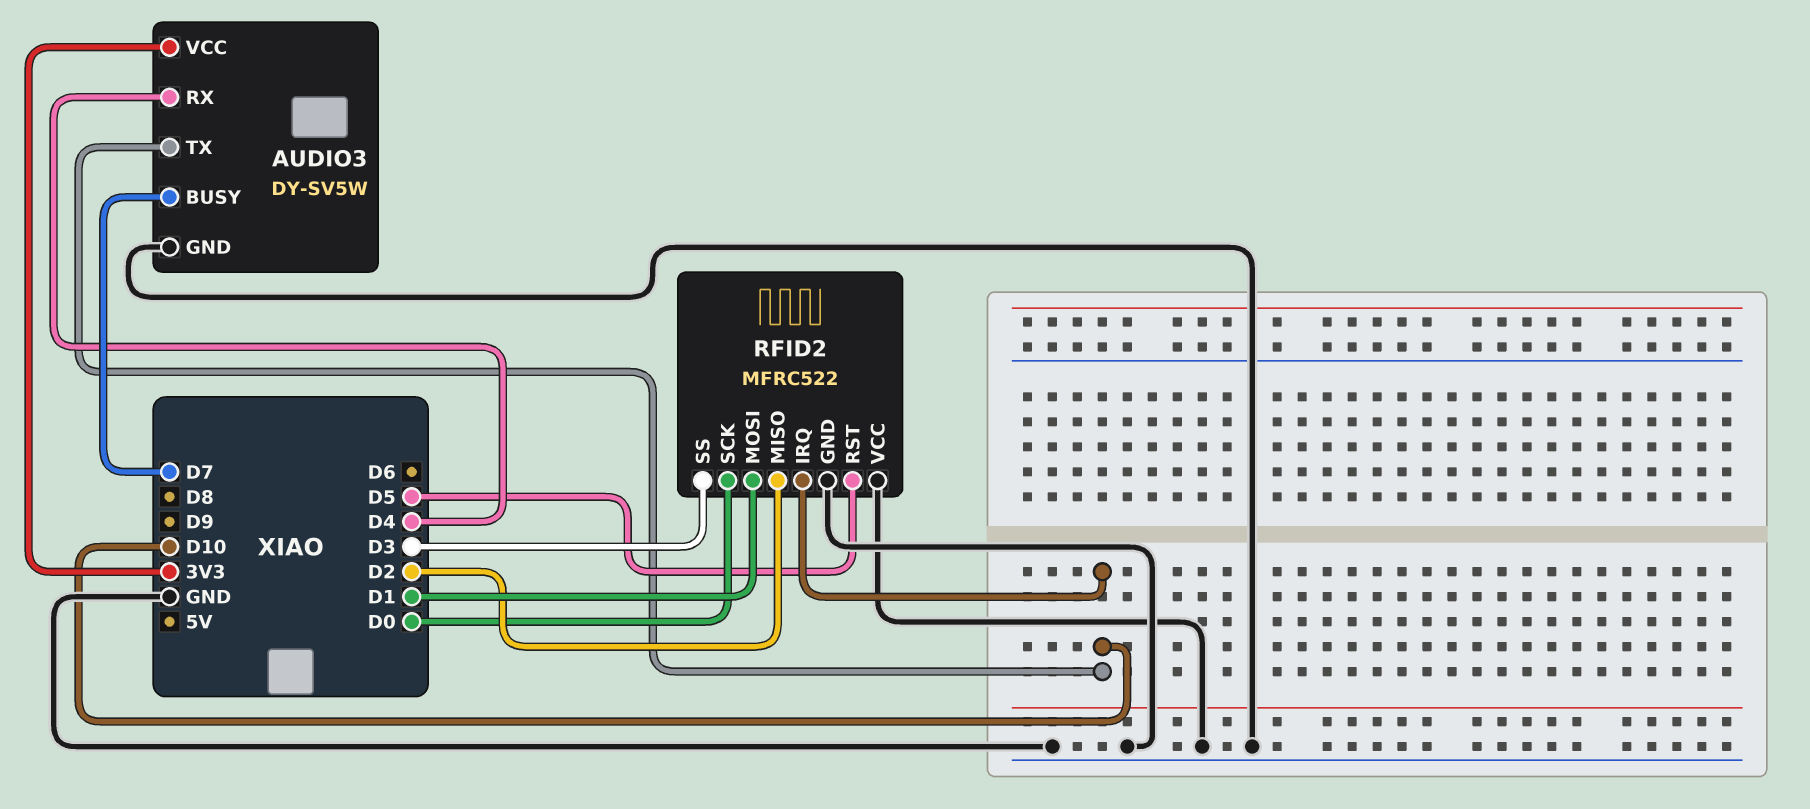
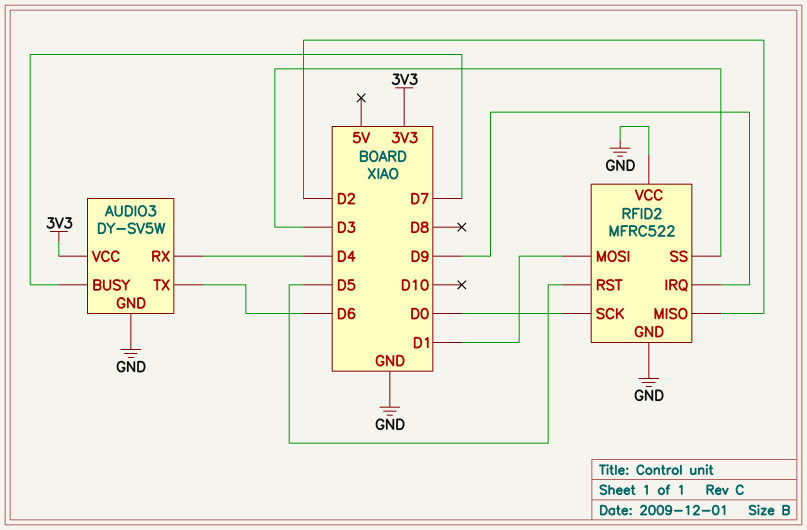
AUDIO3 pin TX: D10 -> D6
RFID2 pin IRQ: D10 -> D9

